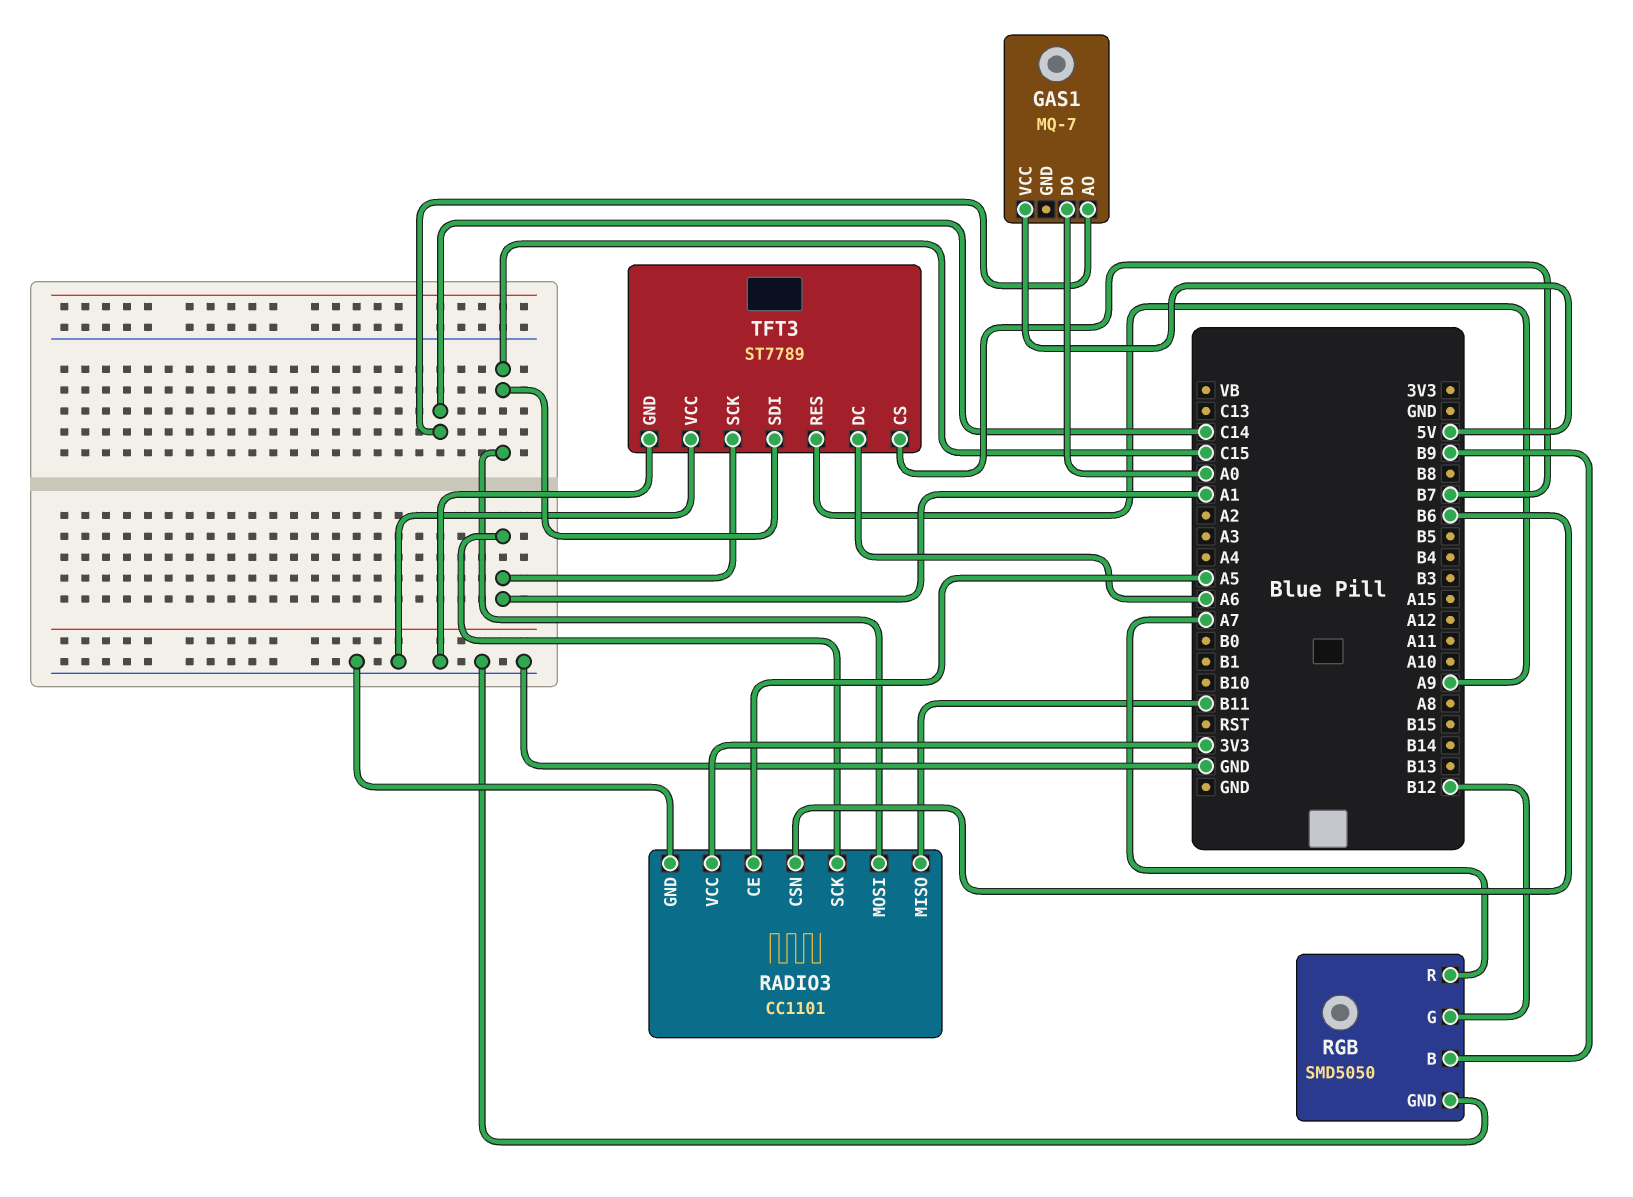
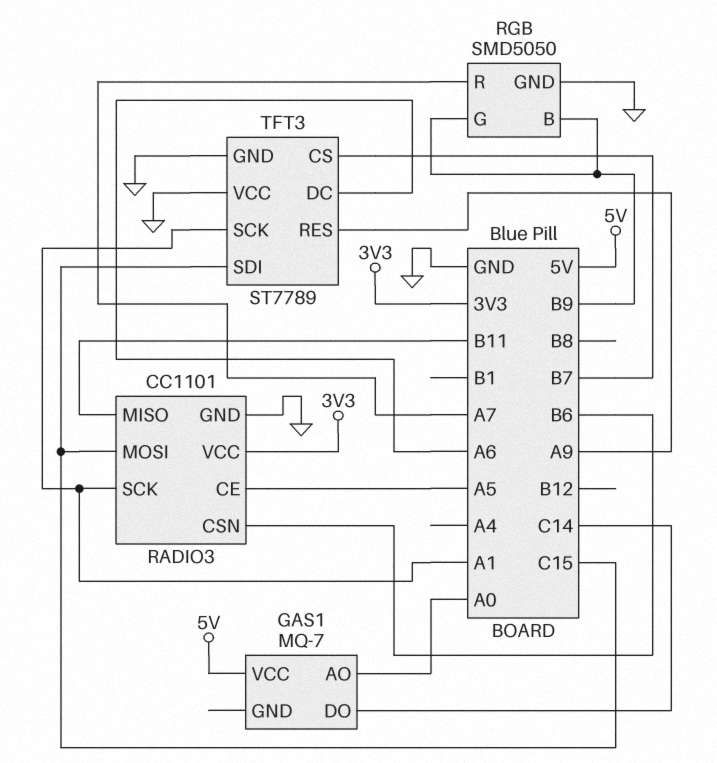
GAS1 pin AO: C14 -> A0
GAS1 pin DO: A0 -> C14
RGB pin G: B12 -> B9

